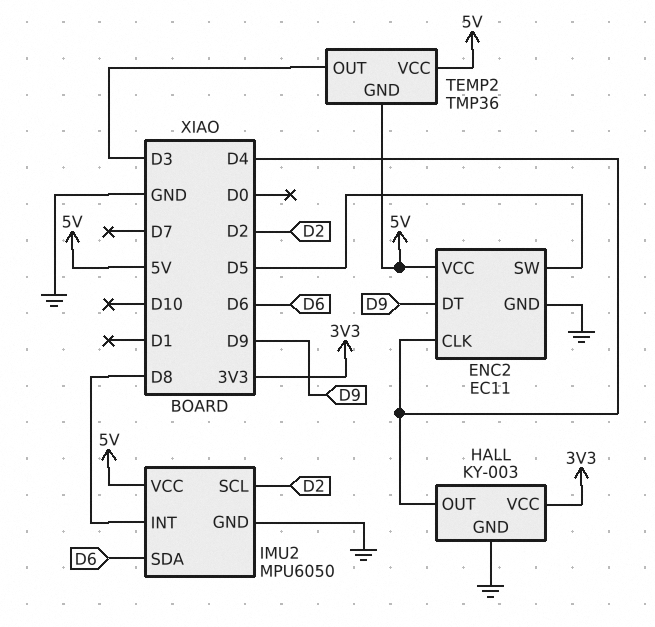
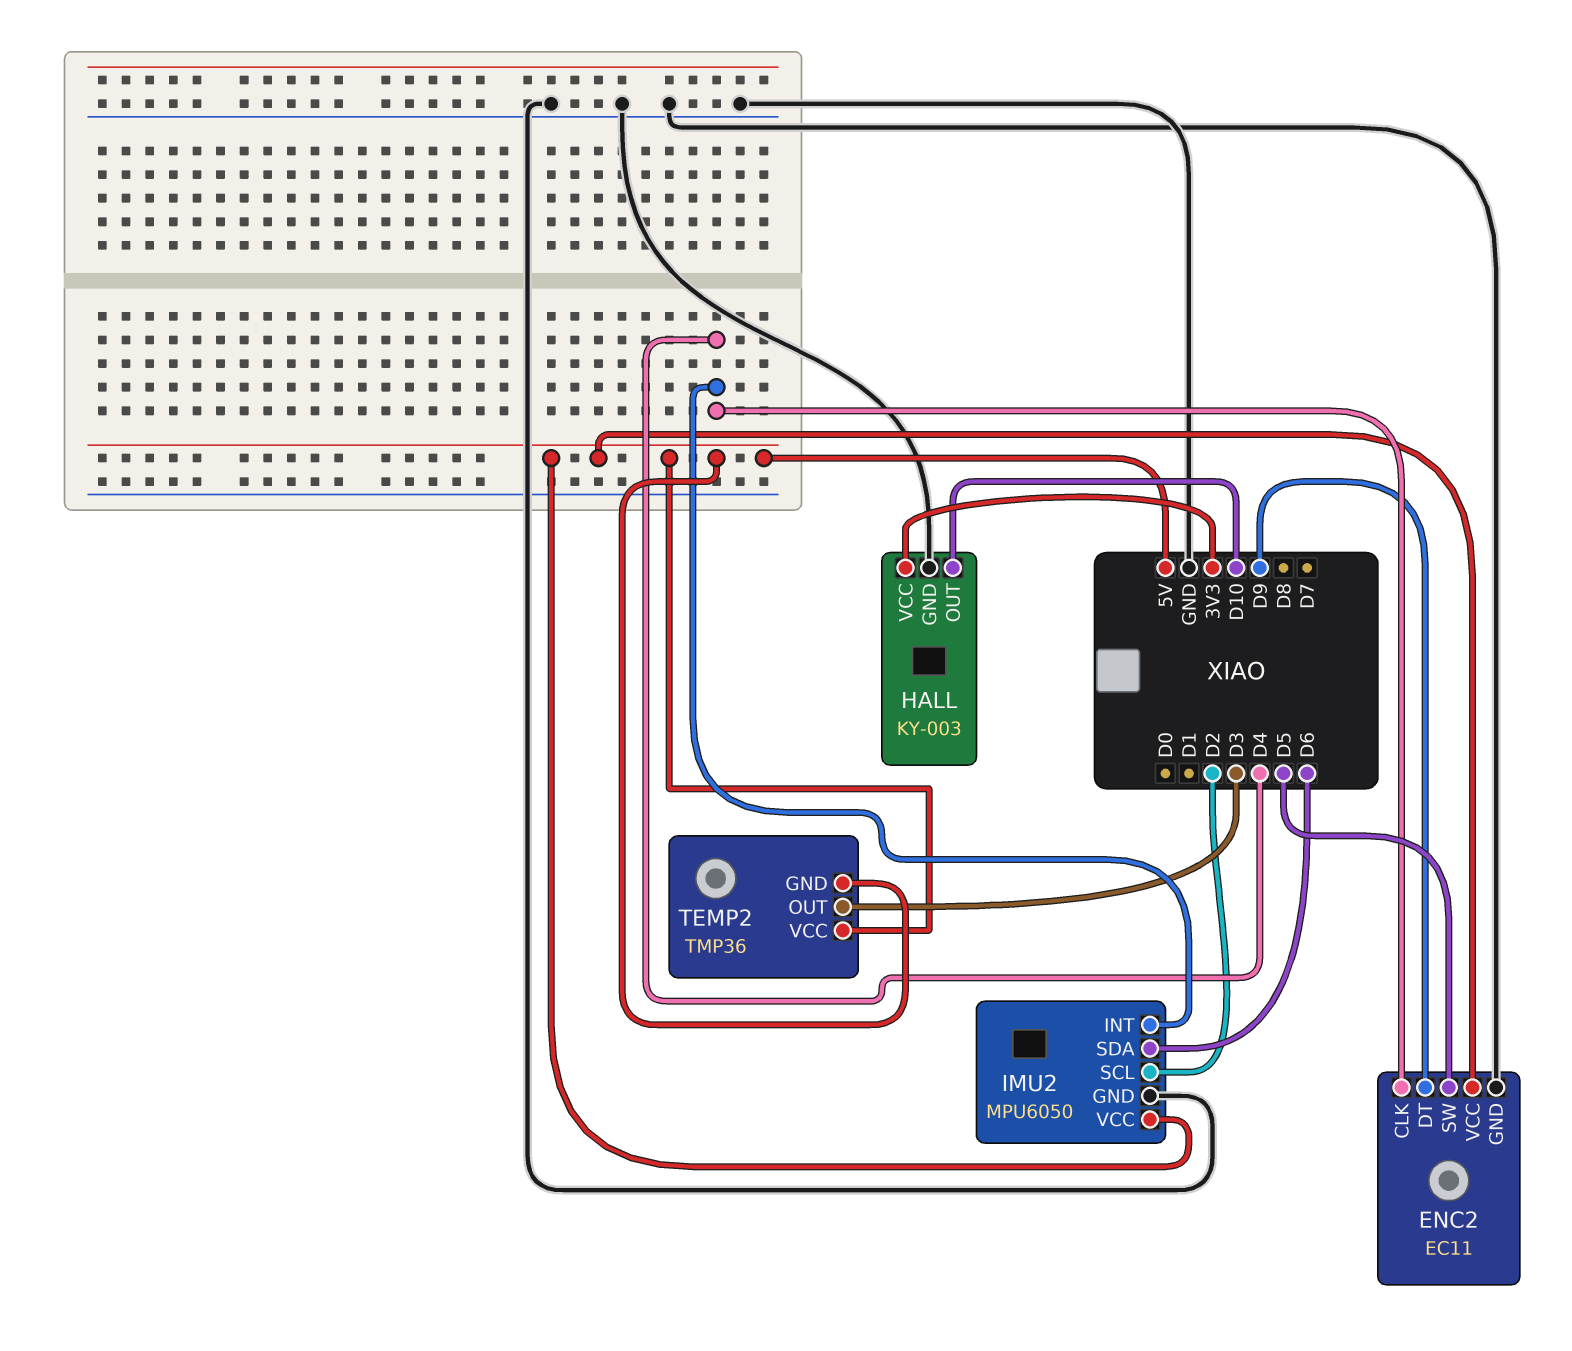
HALL pin OUT: D4 -> D10
IMU2 pin INT: D8 -> D4

